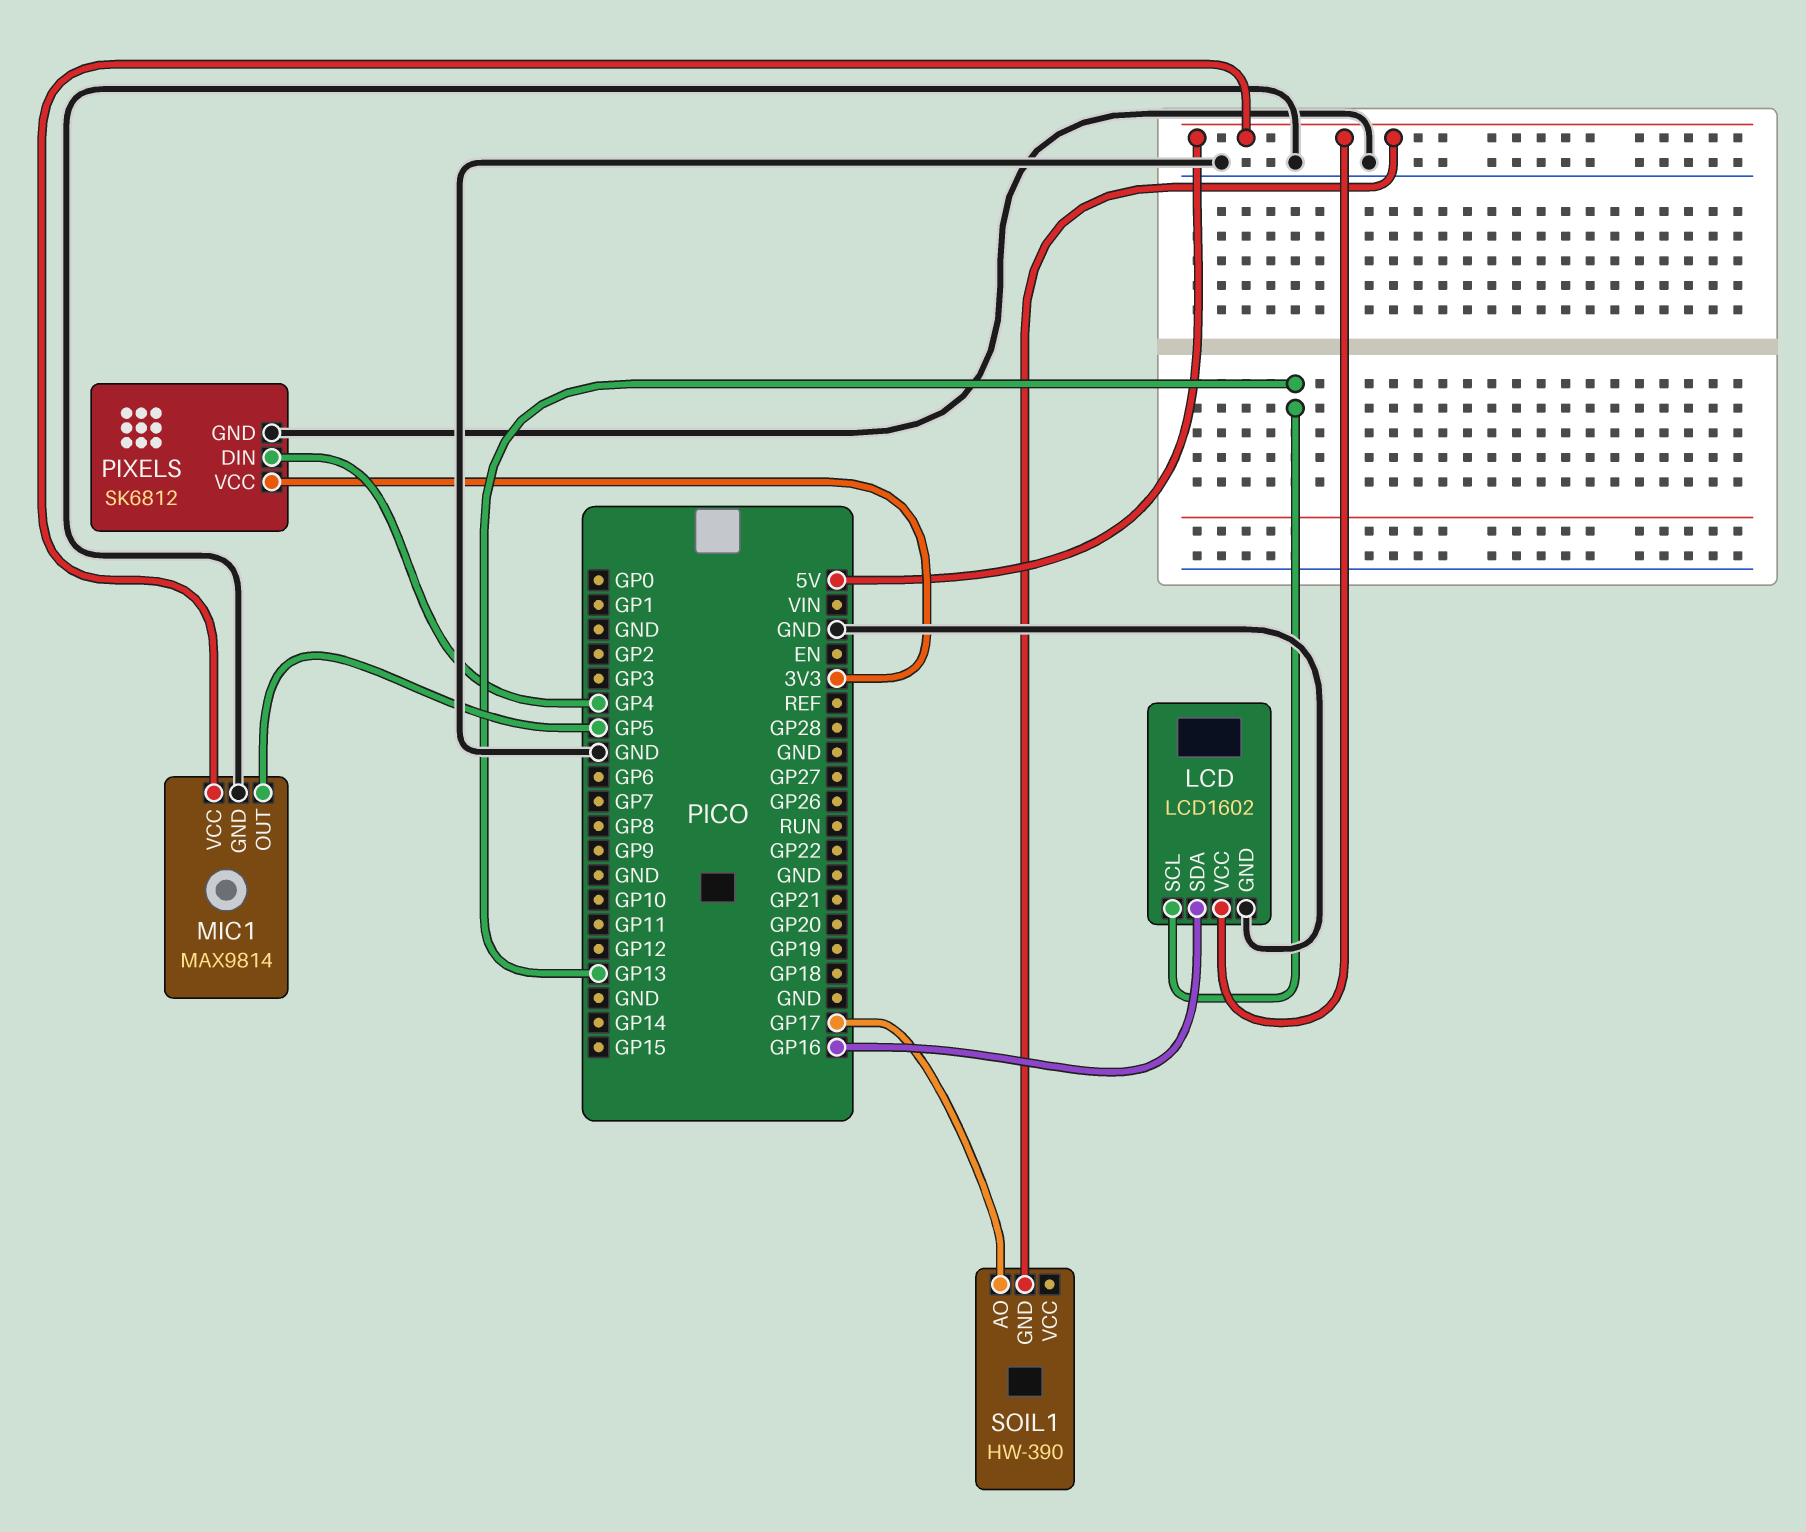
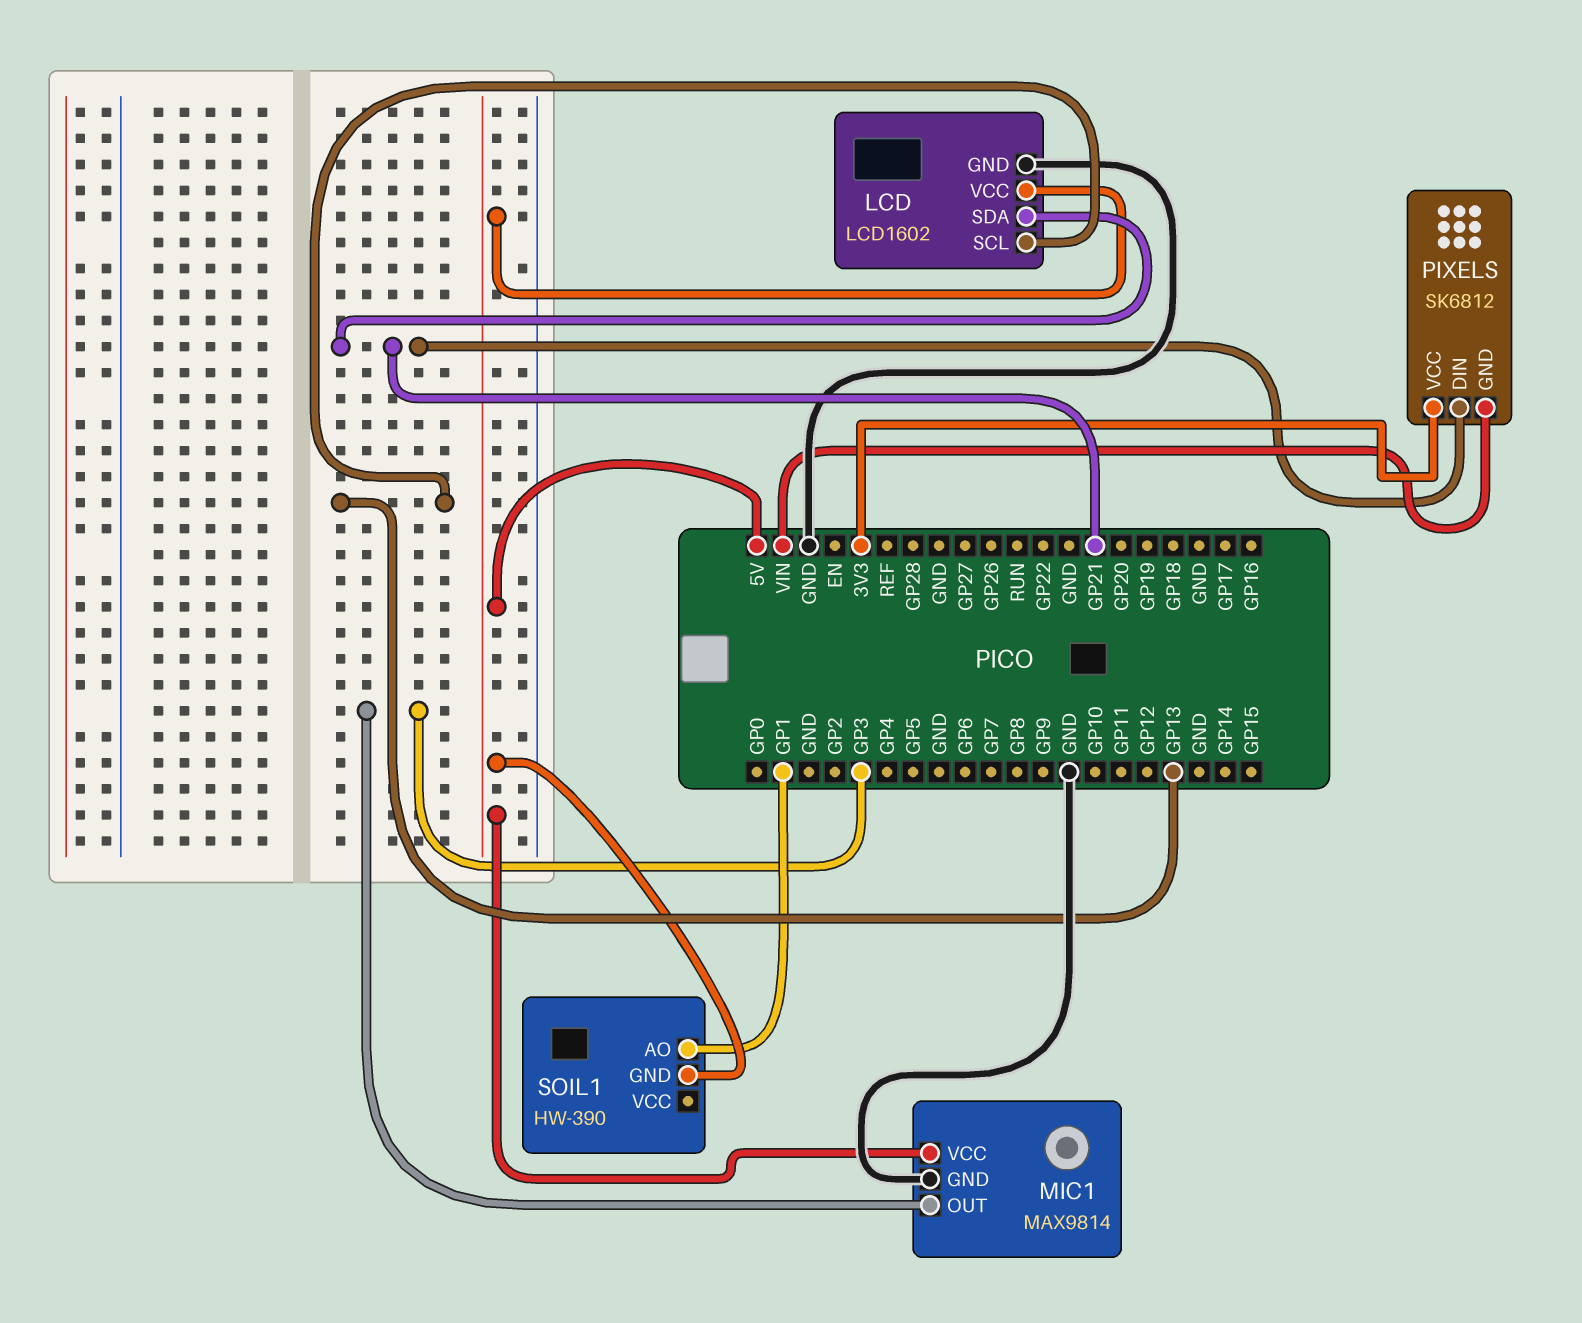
LCD pin SDA: GP16 -> GP21
MIC1 pin OUT: GP5 -> GP3
PIXELS pin DIN: GP4 -> GP21
PIXELS pin GND: GND -> VIN
SOIL1 pin AO: GP17 -> GP1

